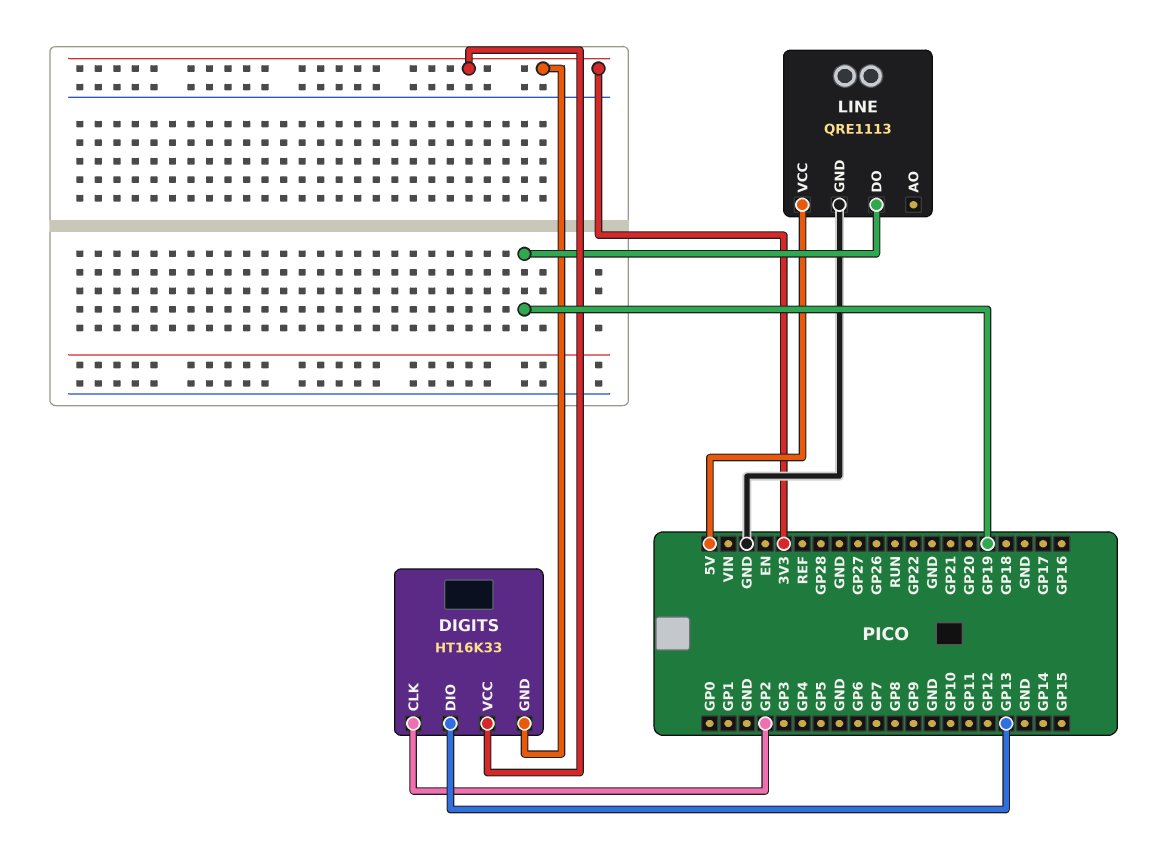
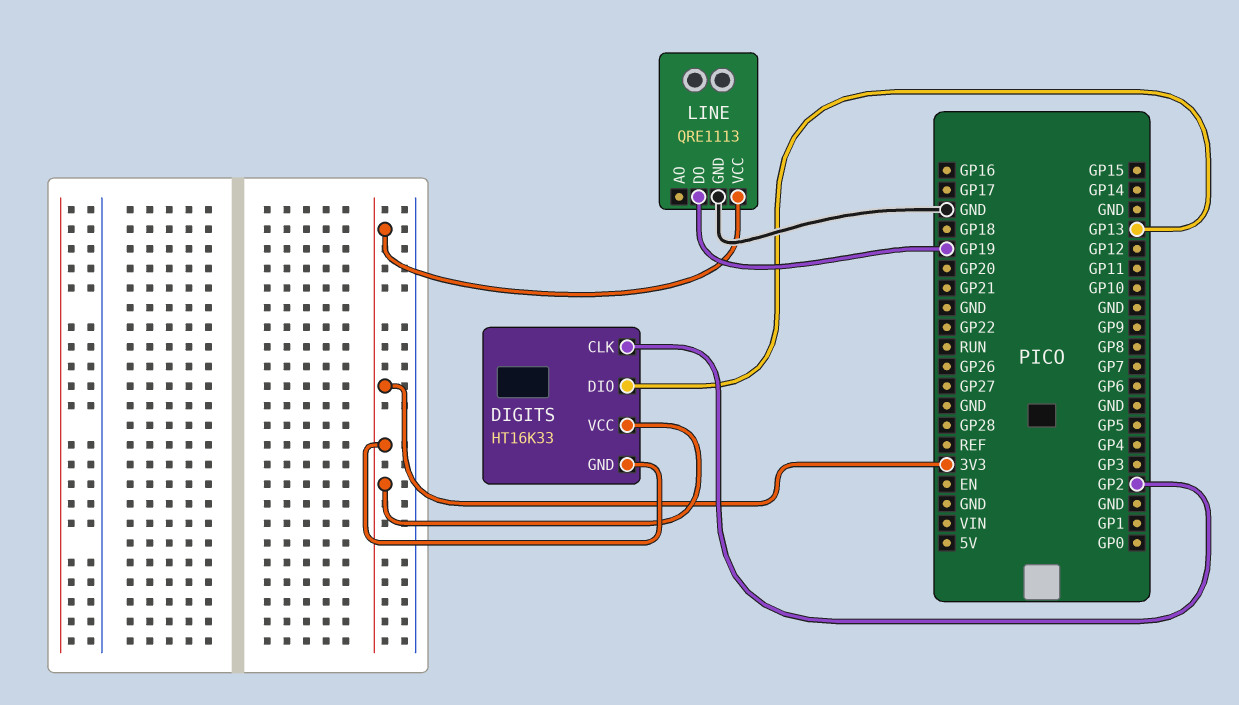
LINE pin VCC: 5V -> 3V3

